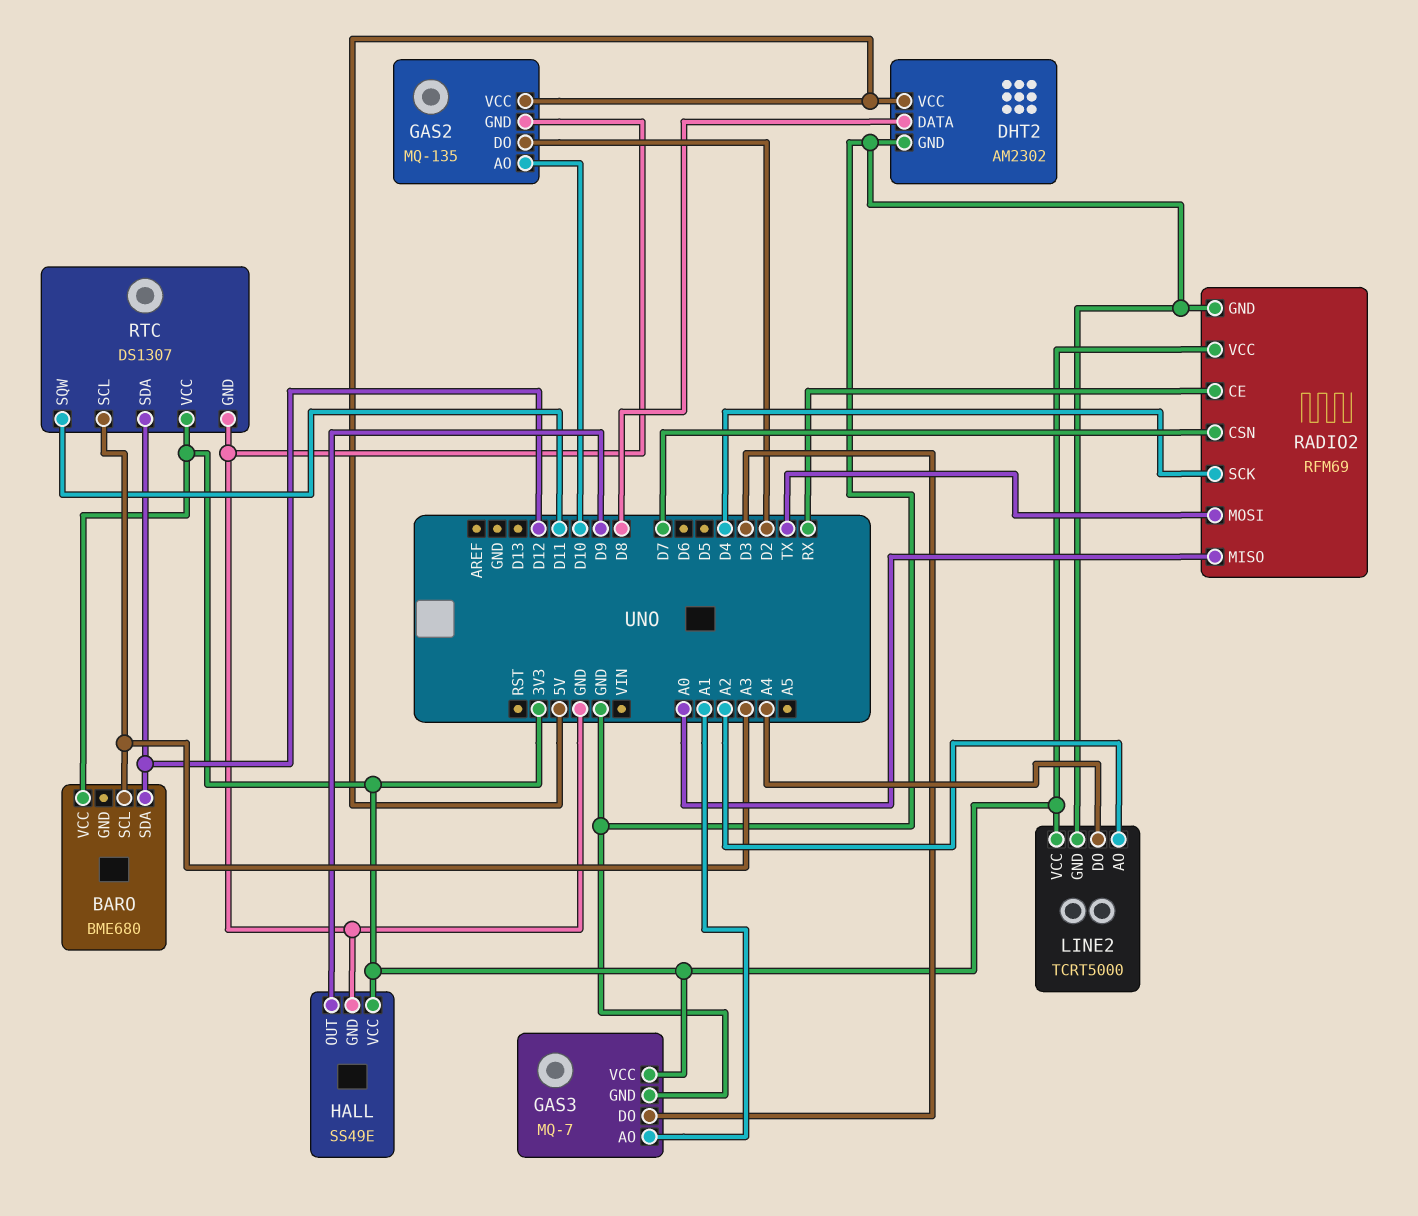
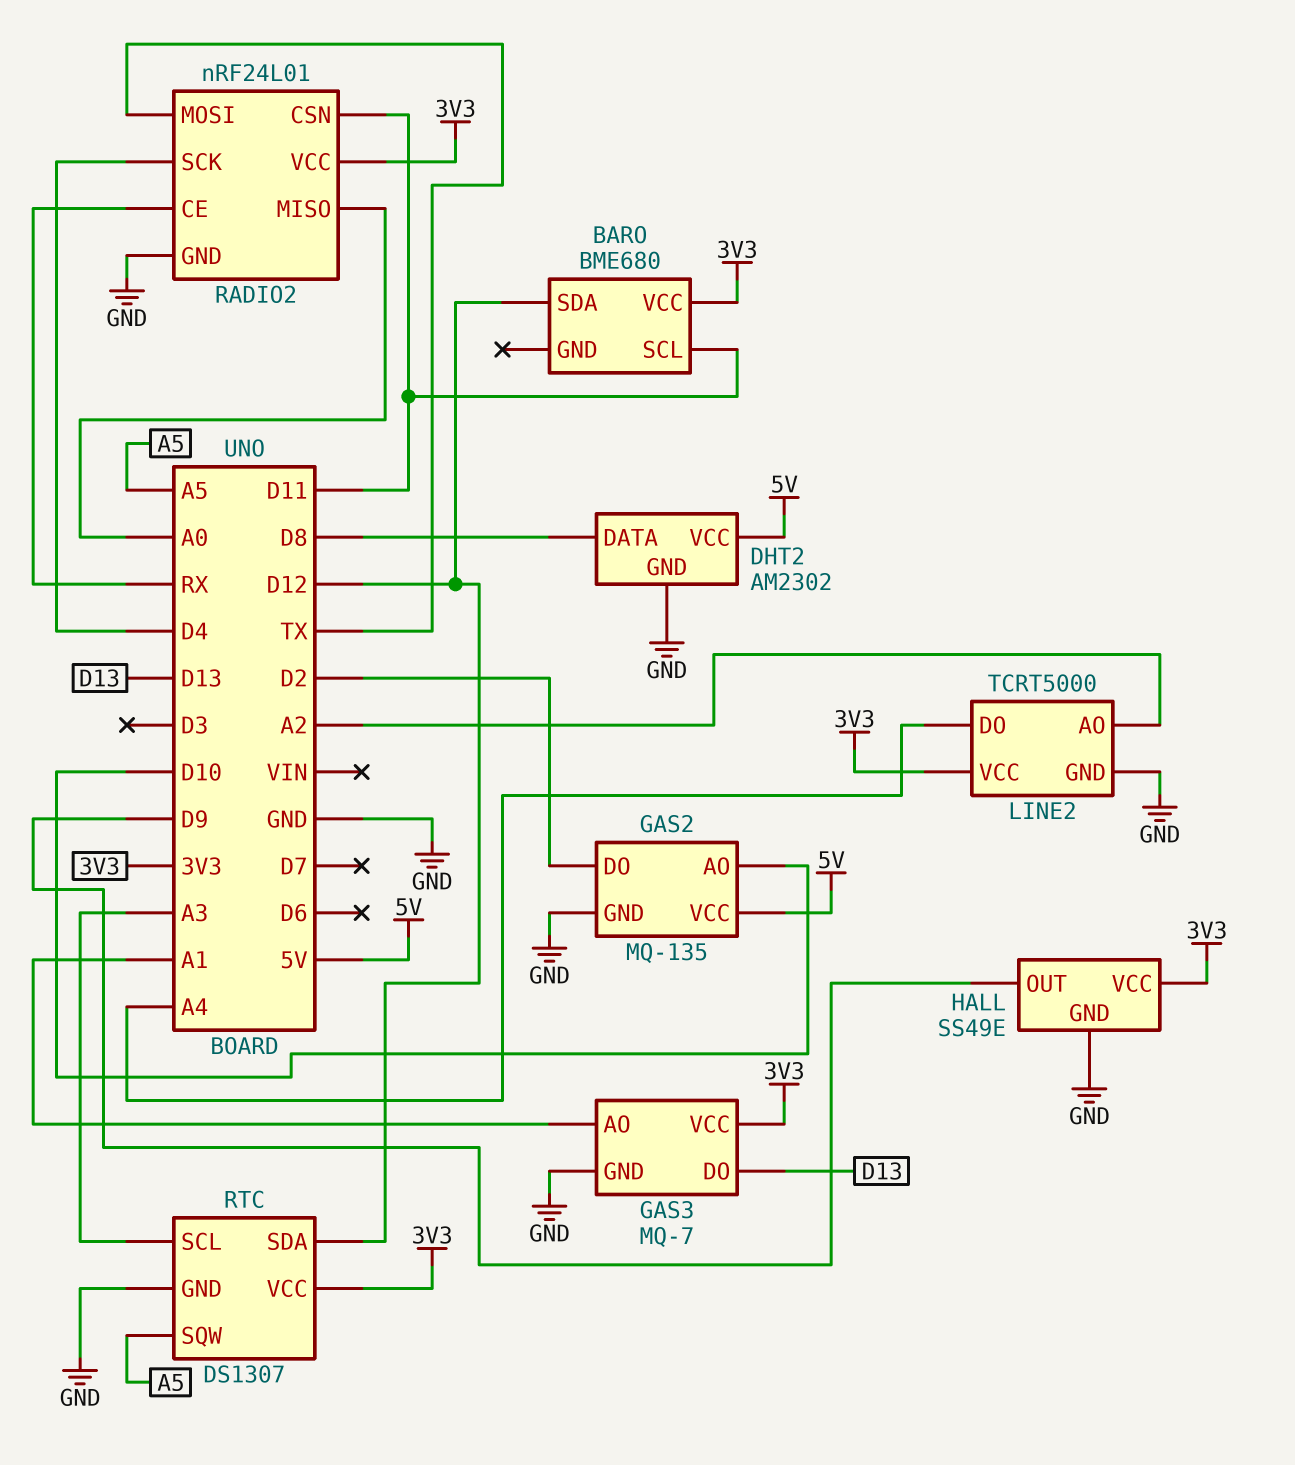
BARO pin SCL: A3 -> D11
GAS3 pin DO: D3 -> D13
RADIO2: RFM69 -> nRF24L01
RADIO2 pin CSN: D7 -> D11
RTC pin SQW: D11 -> A5

